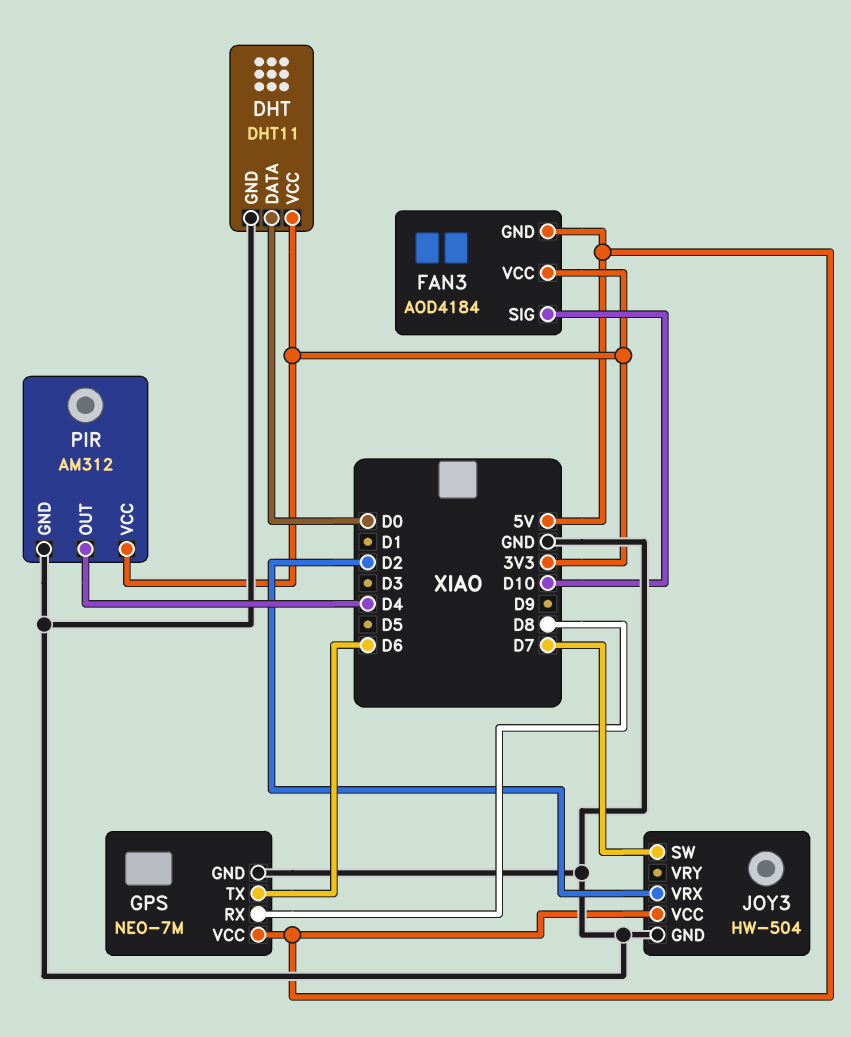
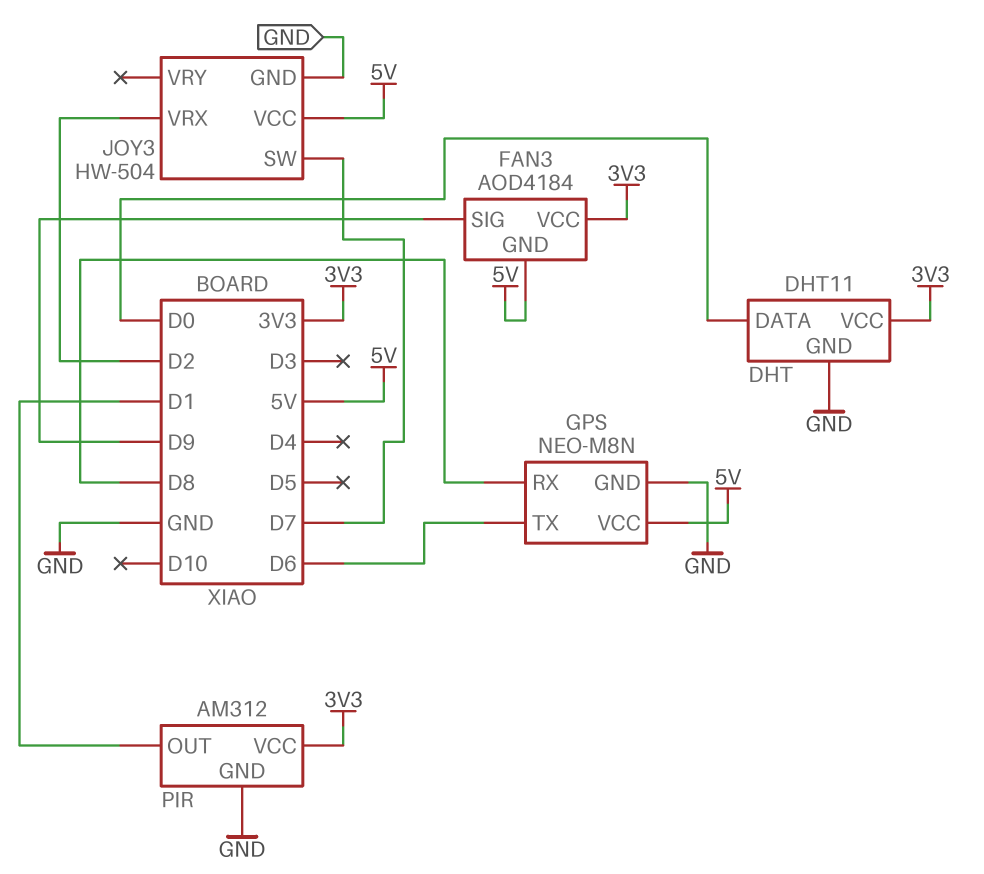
FAN3 pin SIG: D10 -> D9
GPS: NEO-7M -> NEO-M8N
PIR pin OUT: D4 -> D1

